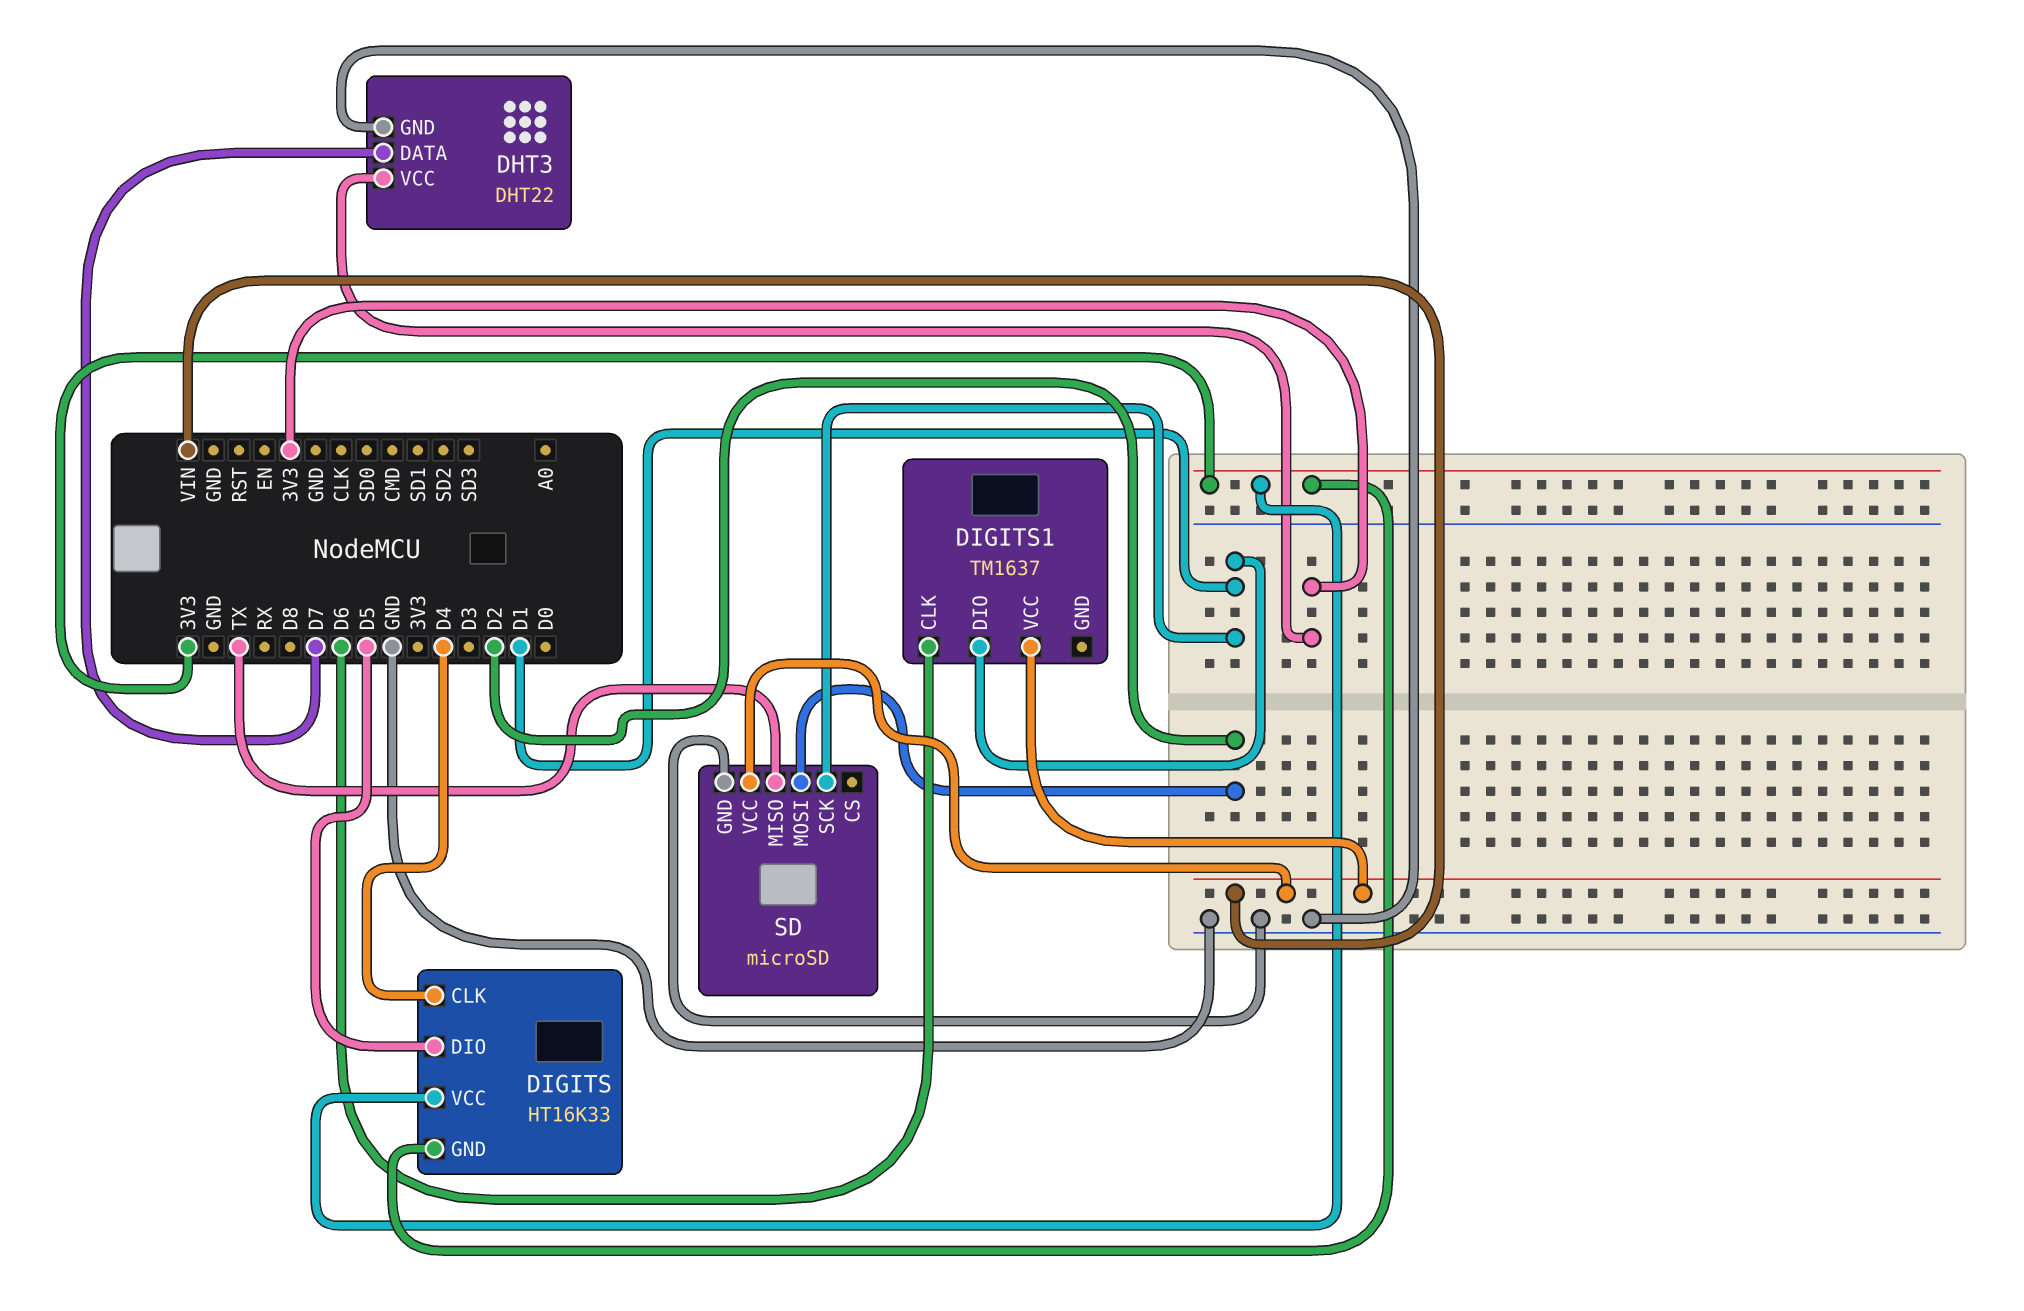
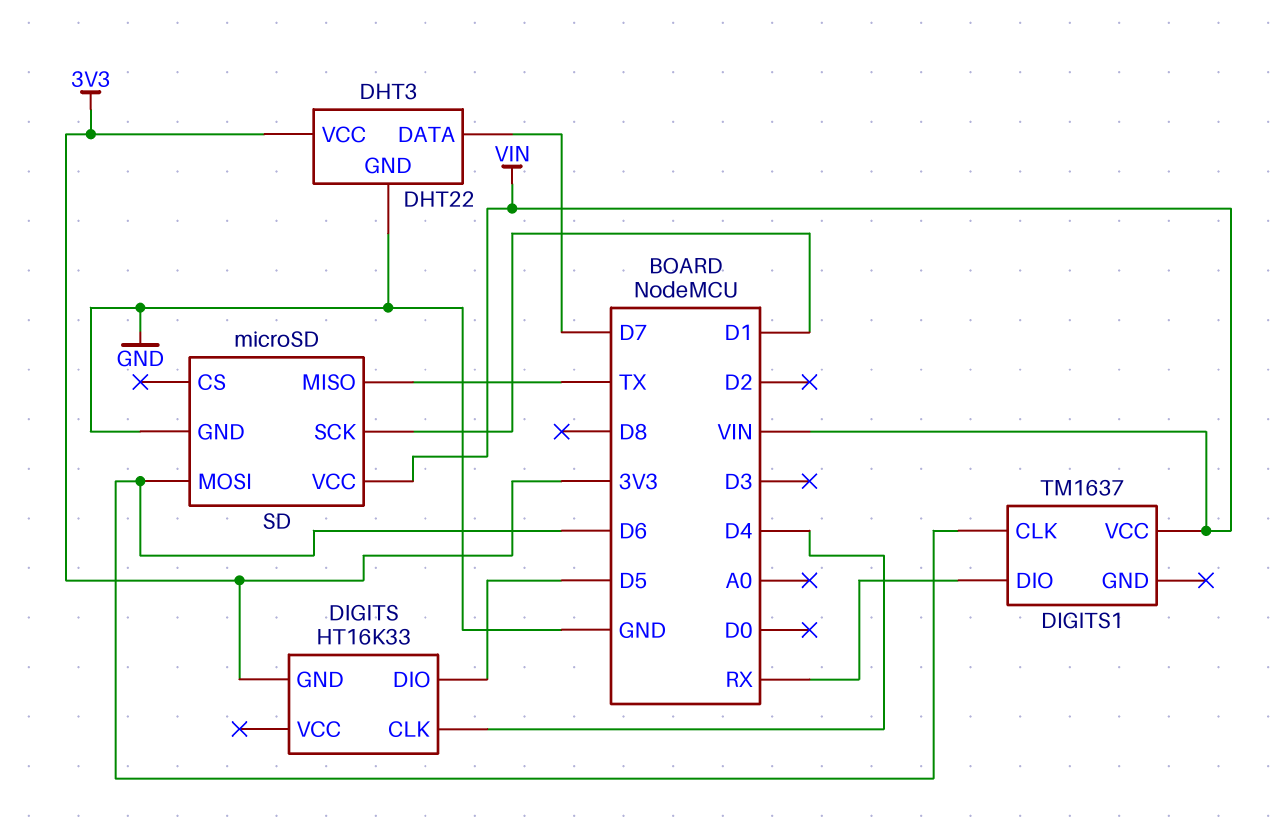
DIGITS pin VCC: 3V3 -> none
DIGITS1 pin DIO: D1 -> RX
SD pin MOSI: D2 -> D6

